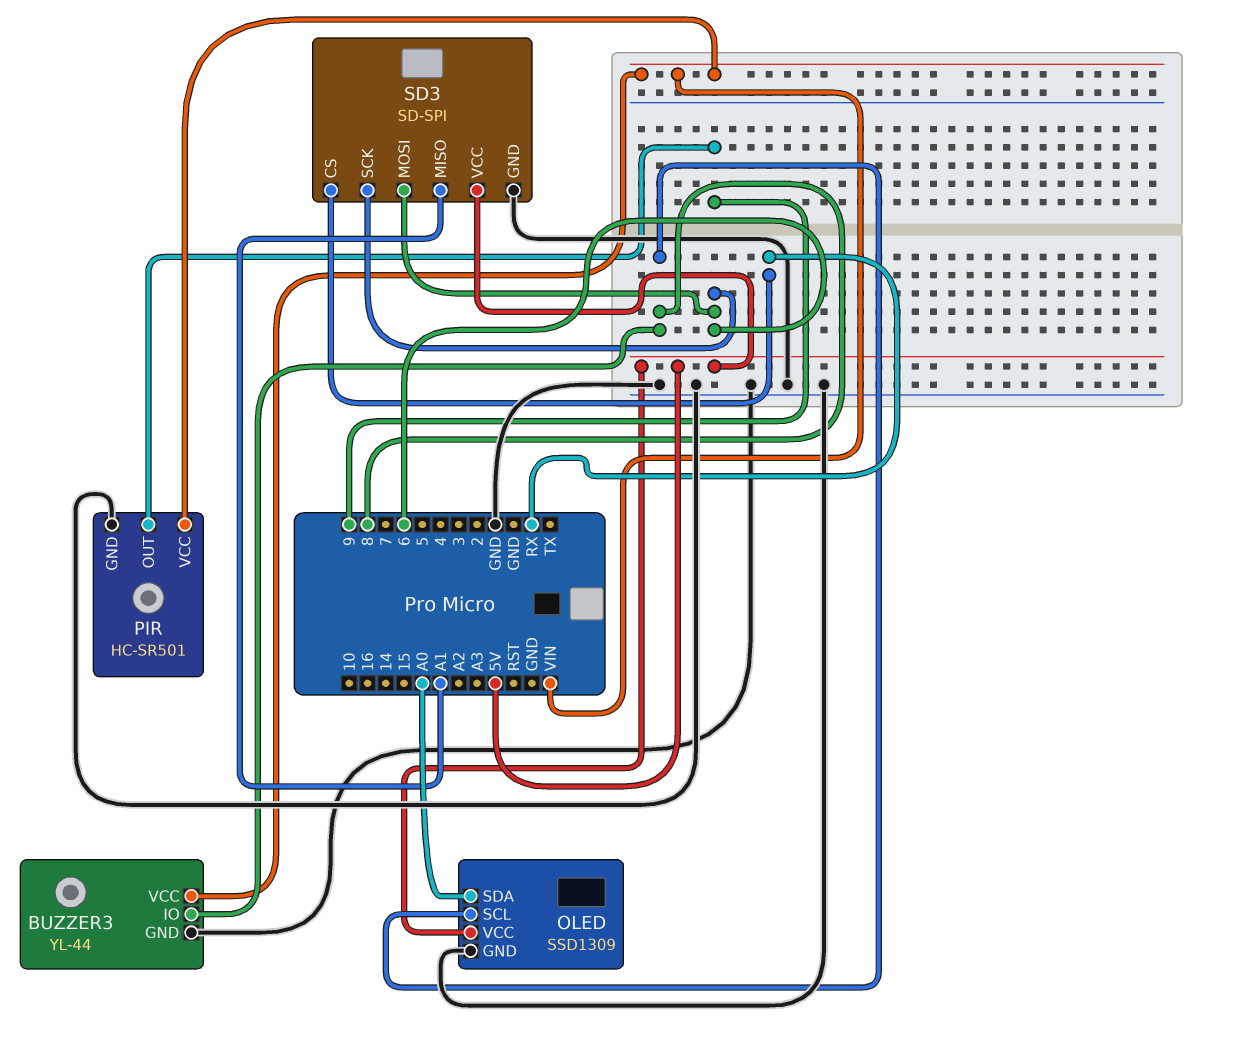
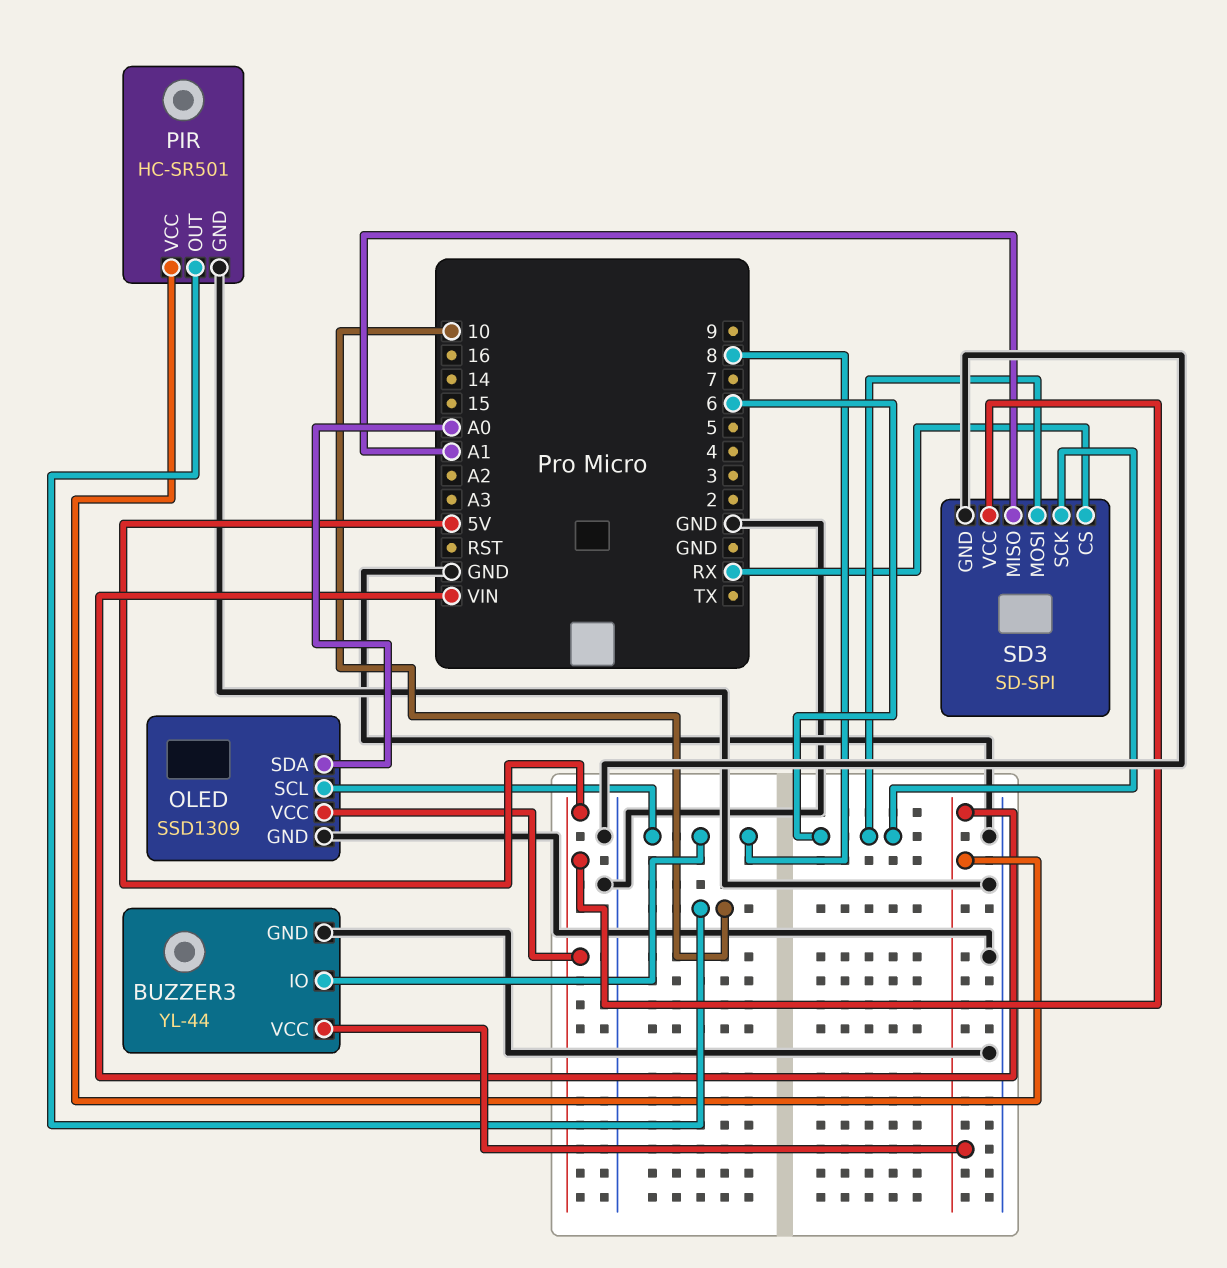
PIR pin OUT: 9 -> 10

